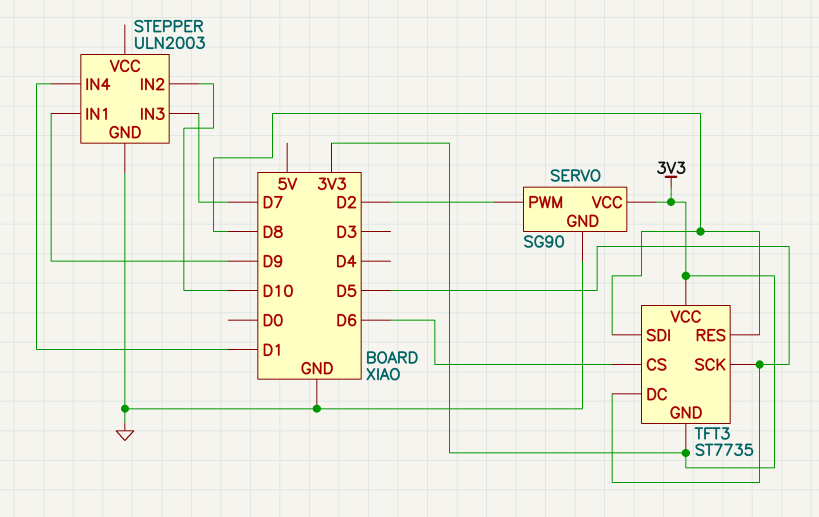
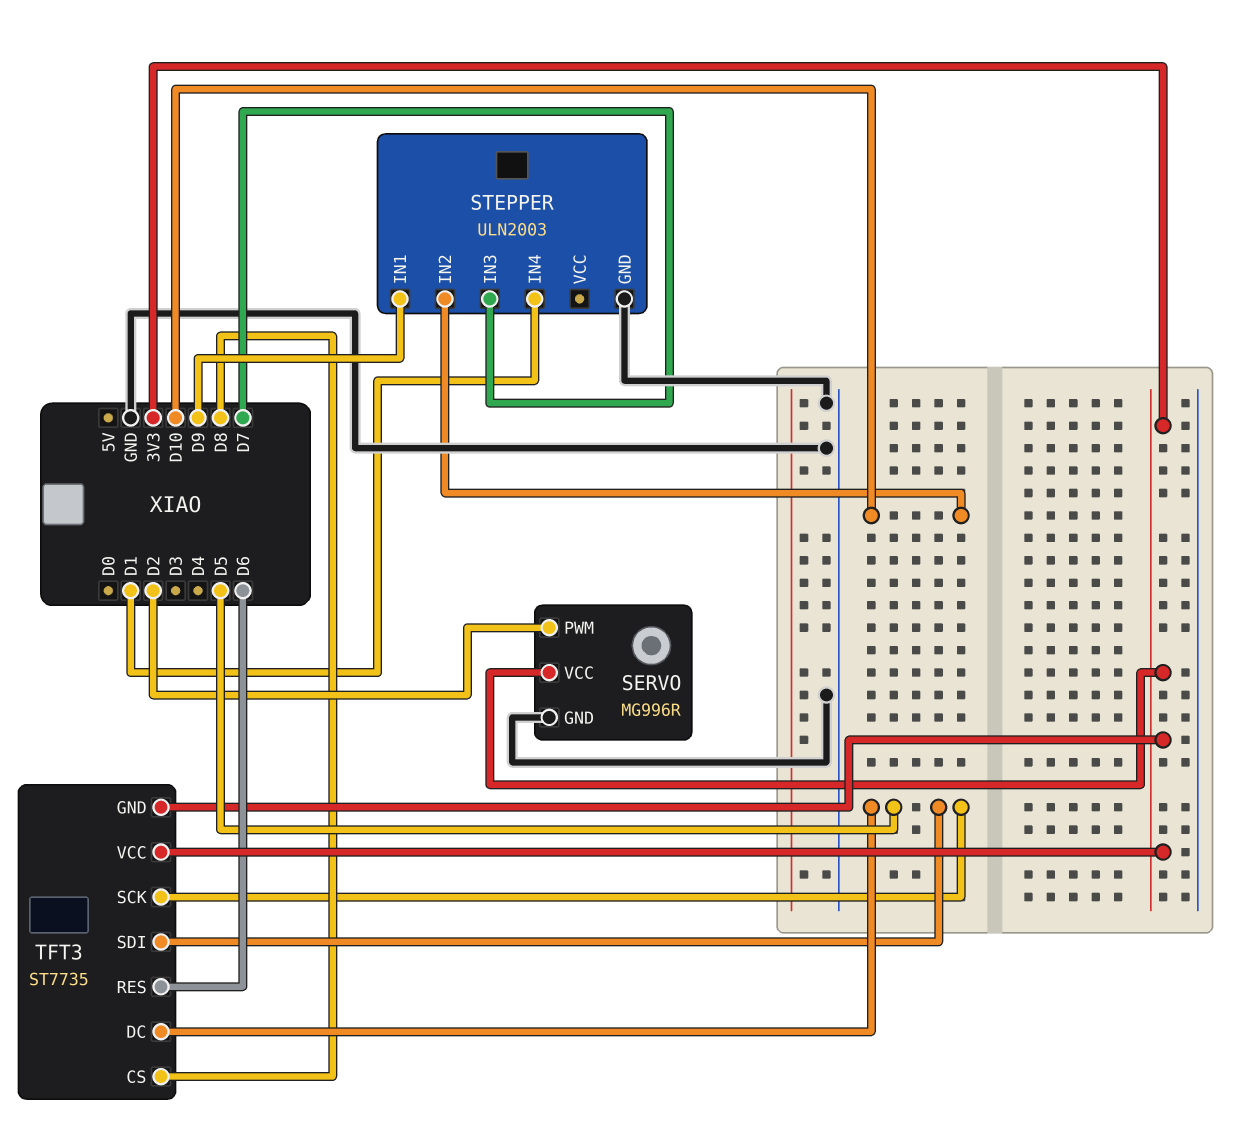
SERVO: SG90 -> MG996R
TFT3 pin CS: D6 -> D8
TFT3 pin RES: D8 -> D6
TFT3 pin SDI: D8 -> D5

